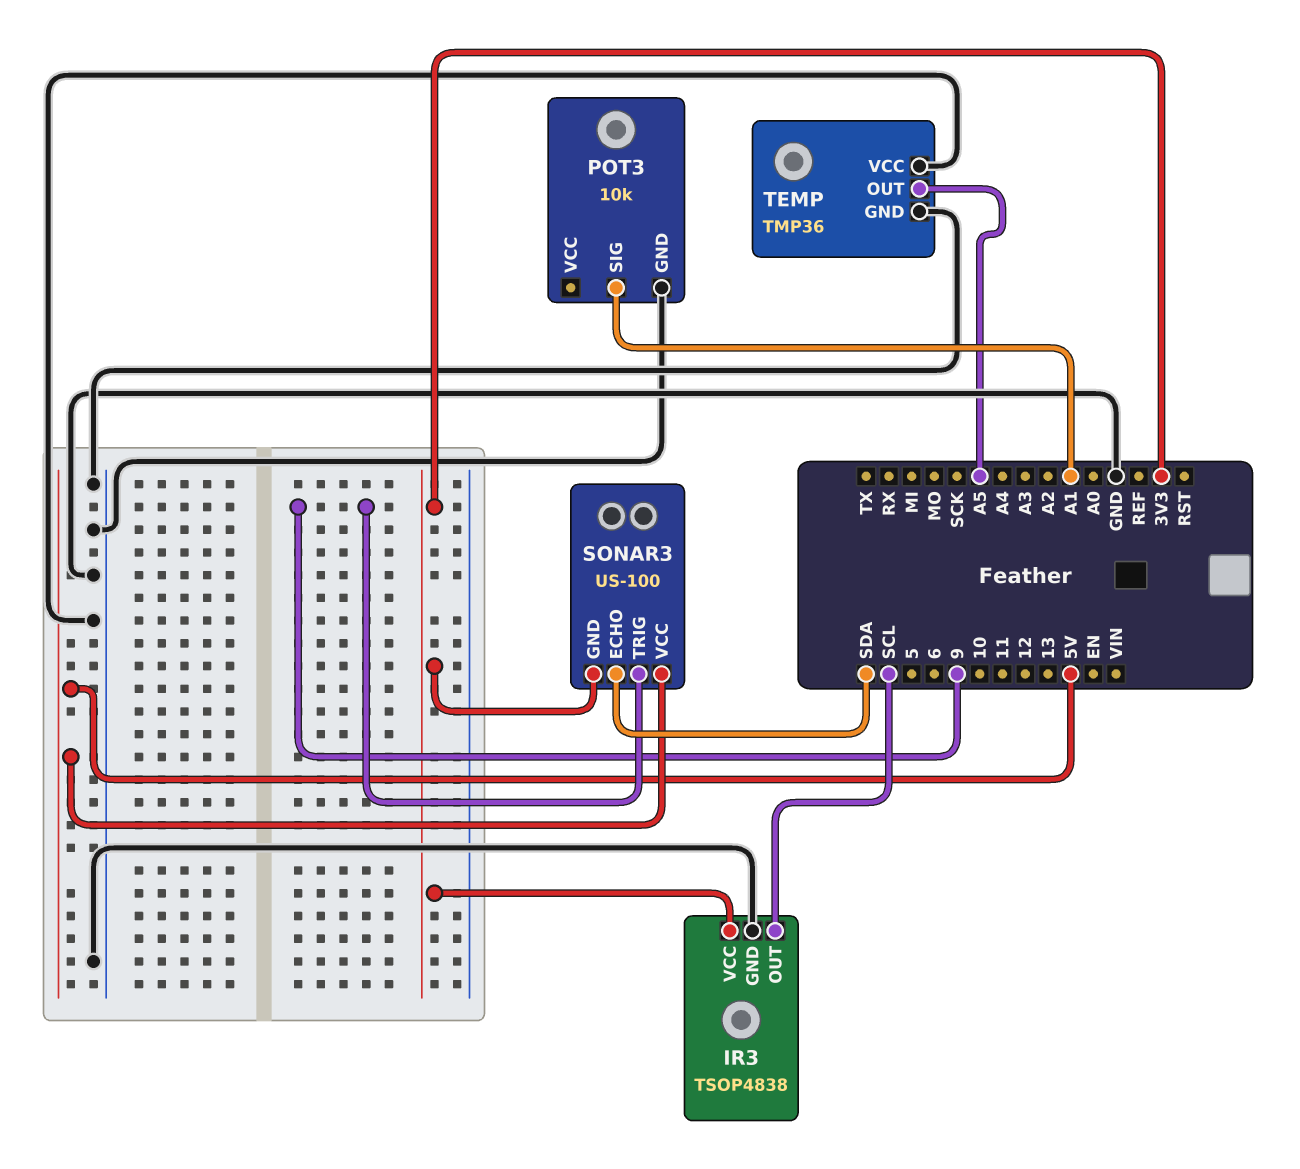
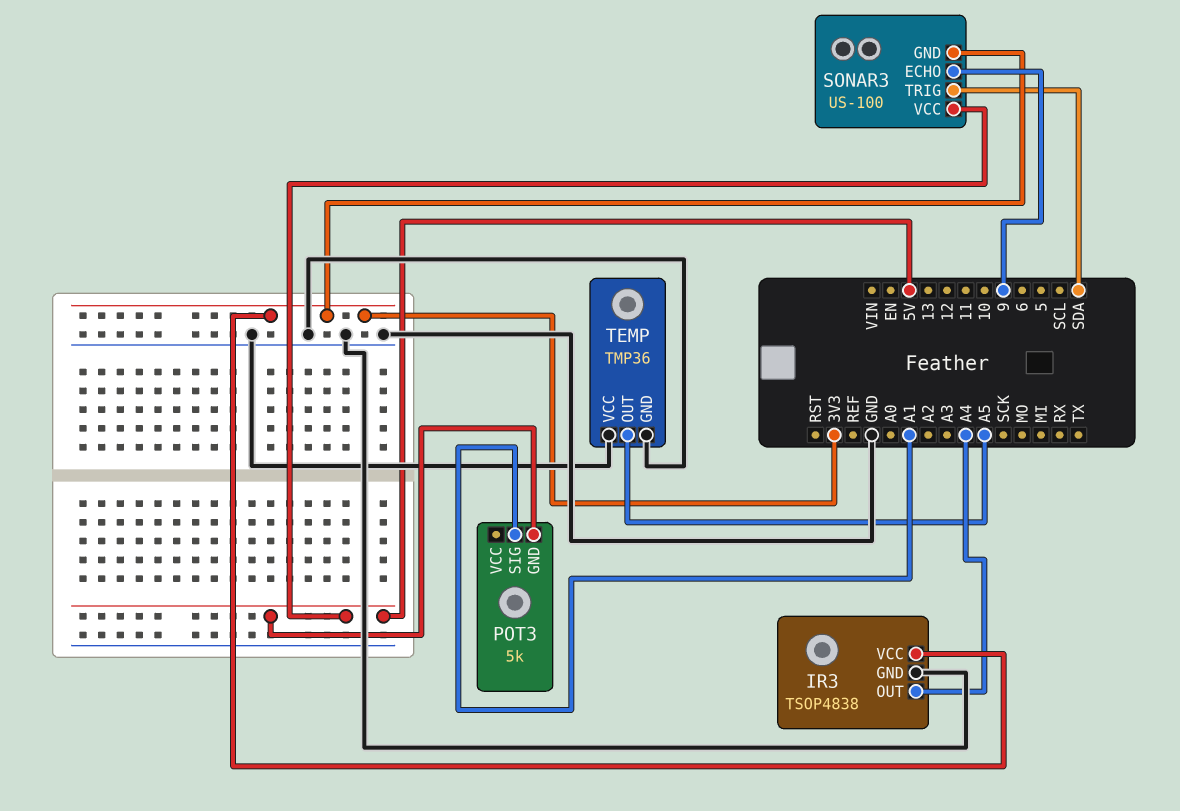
IR3 pin OUT: SCL -> A4
POT3: 10k -> 5k
POT3 pin GND: GND -> 5V
SONAR3 pin ECHO: SDA -> 9
SONAR3 pin TRIG: 9 -> SDA

